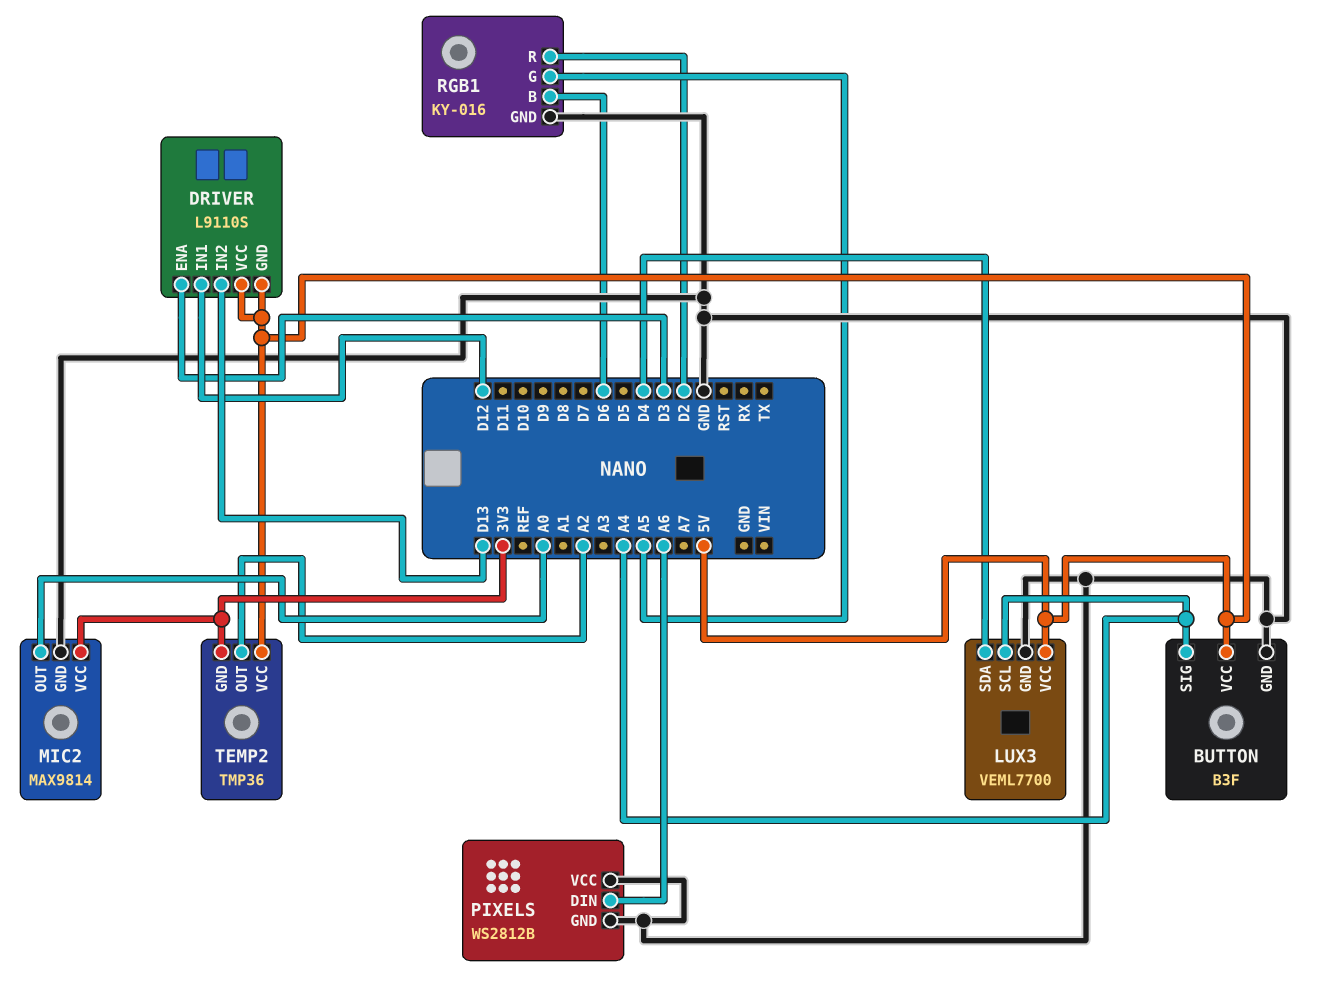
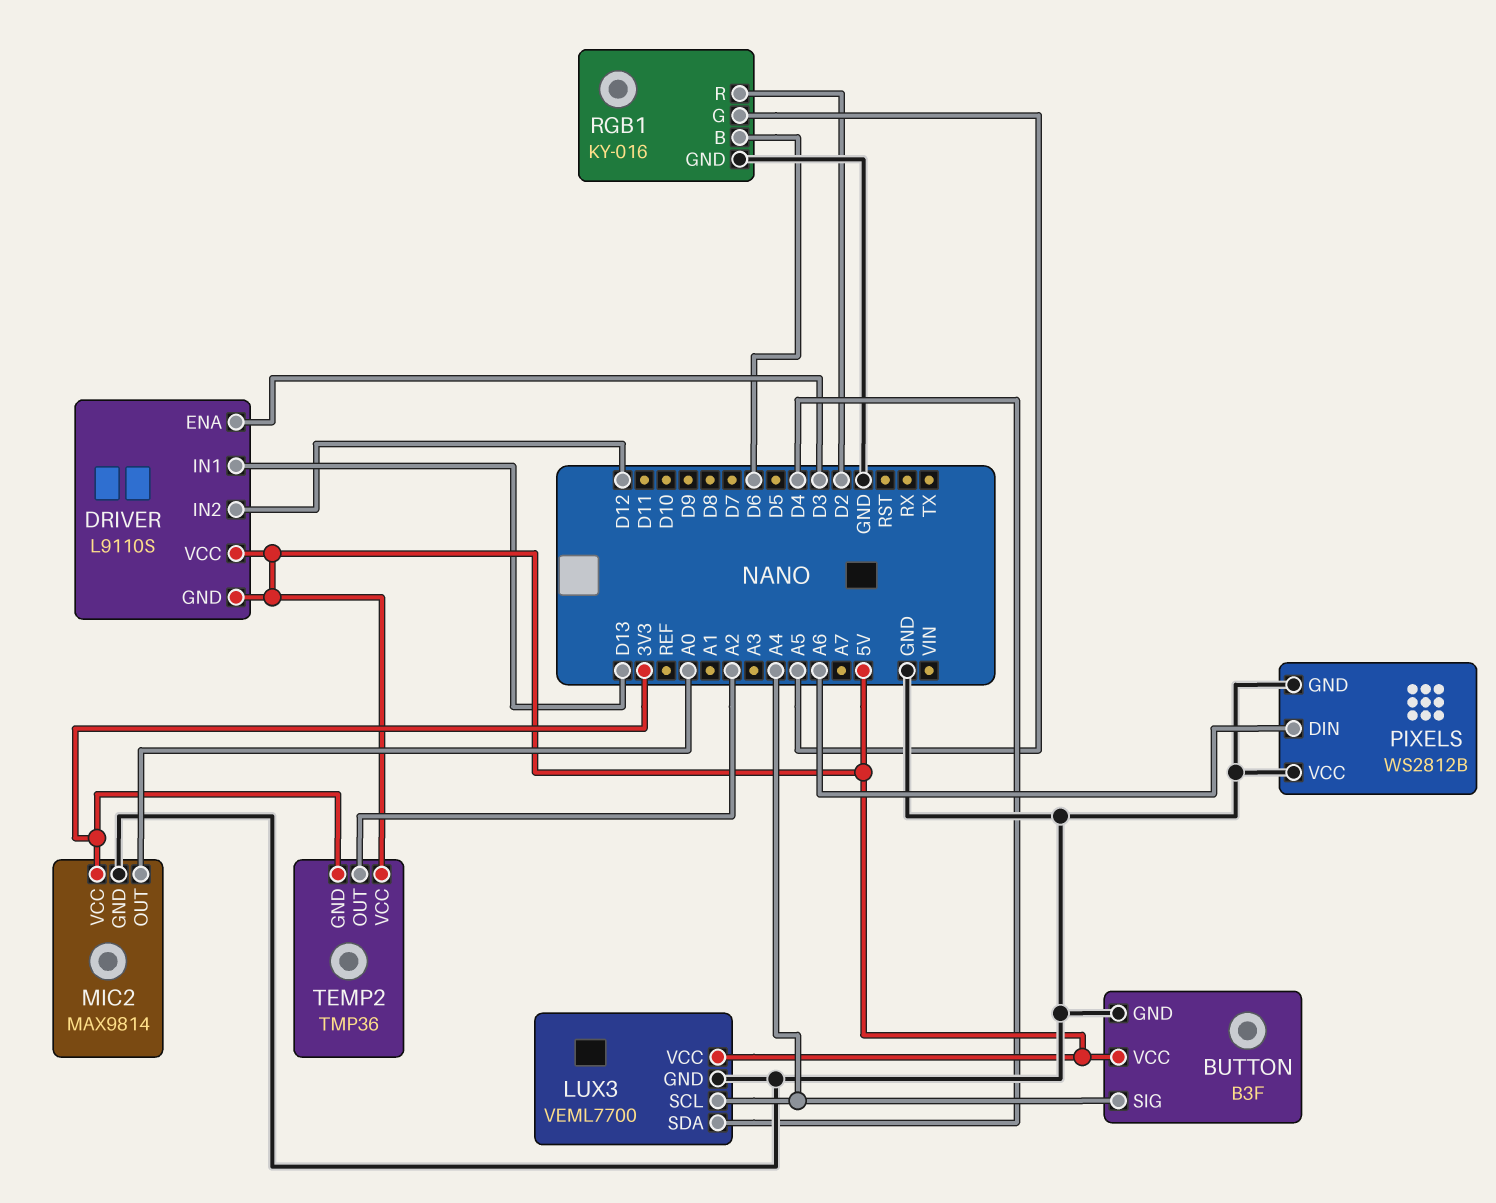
DRIVER pin IN1: D12 -> D13
DRIVER pin IN2: D13 -> D12

